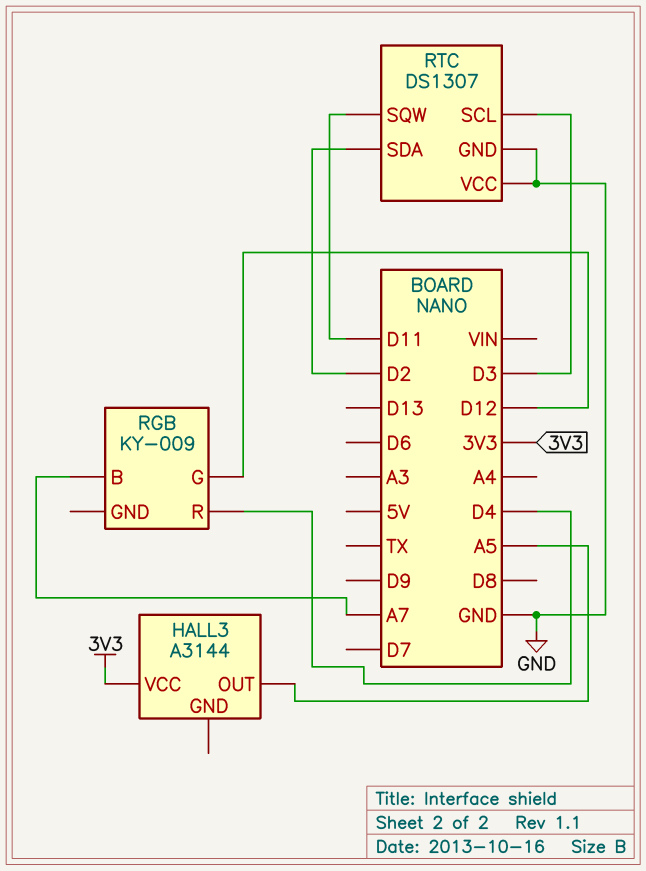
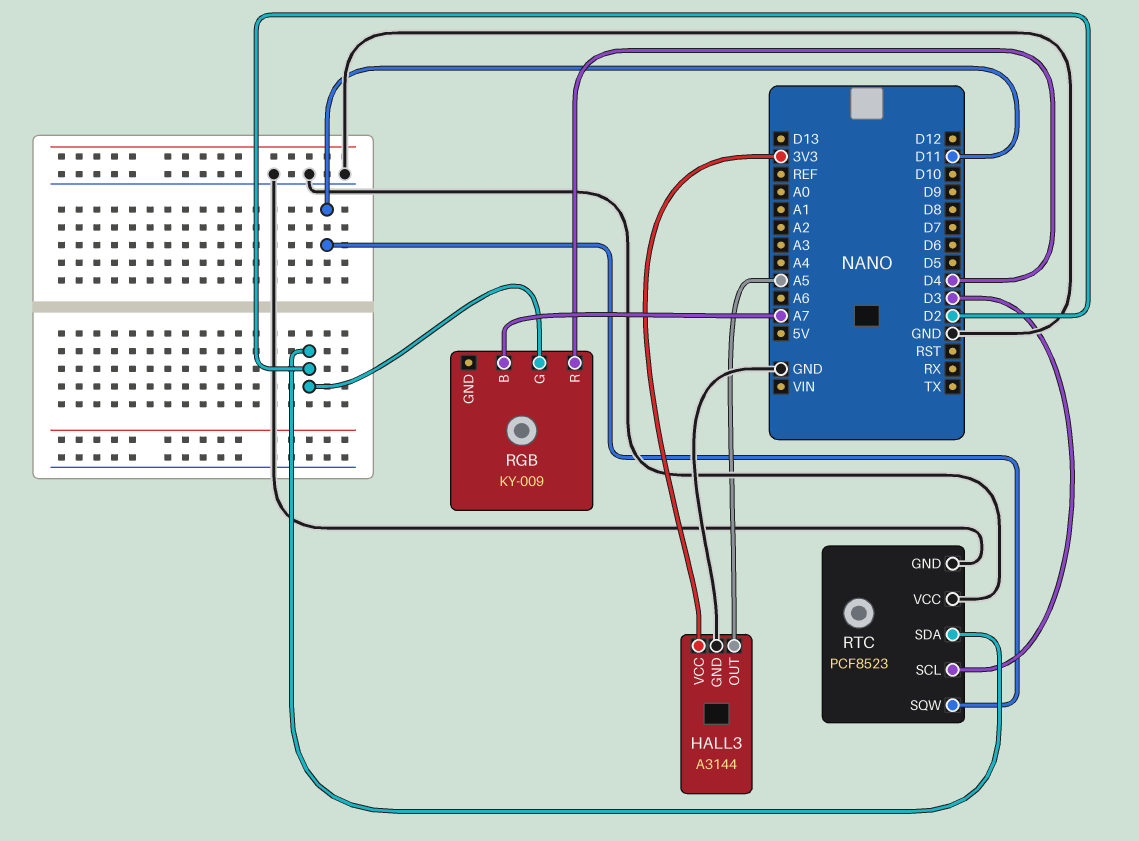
HALL3 pin GND: none -> GND
RGB pin G: D12 -> D2
RTC: DS1307 -> PCF8523

